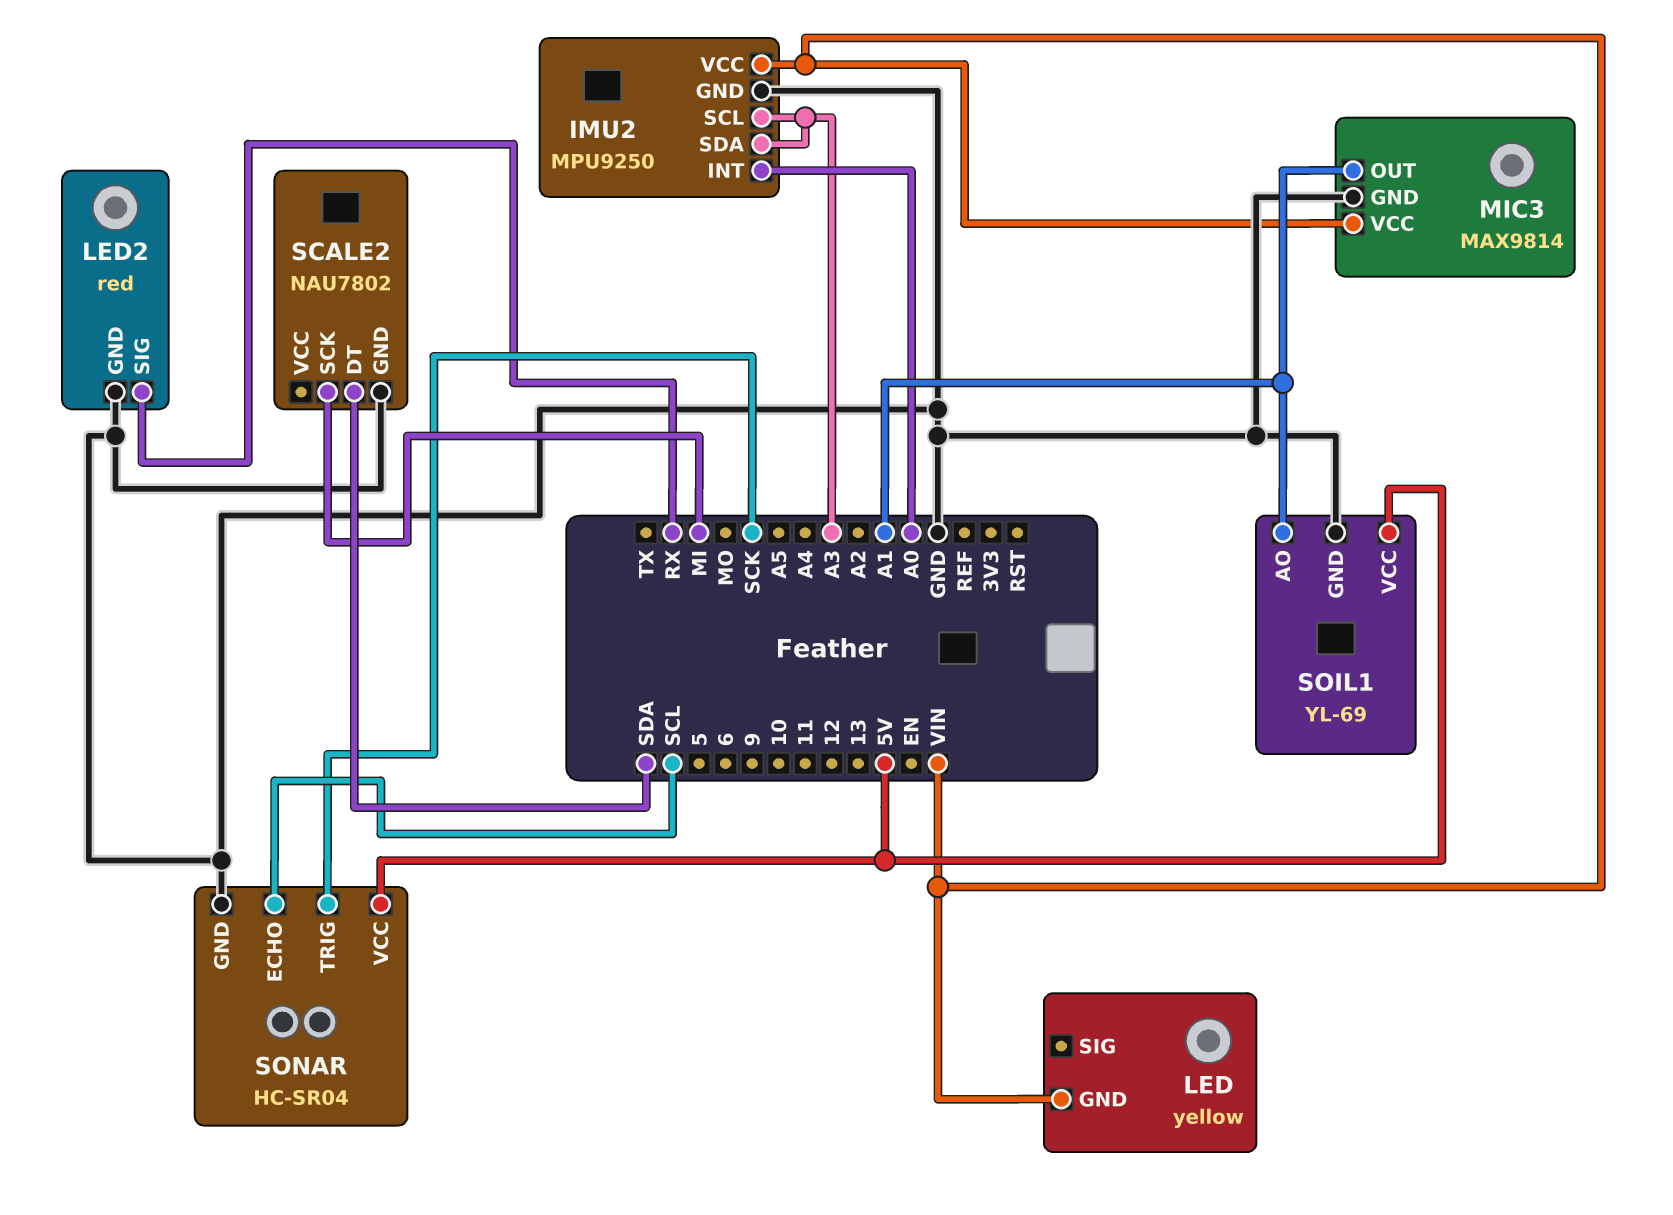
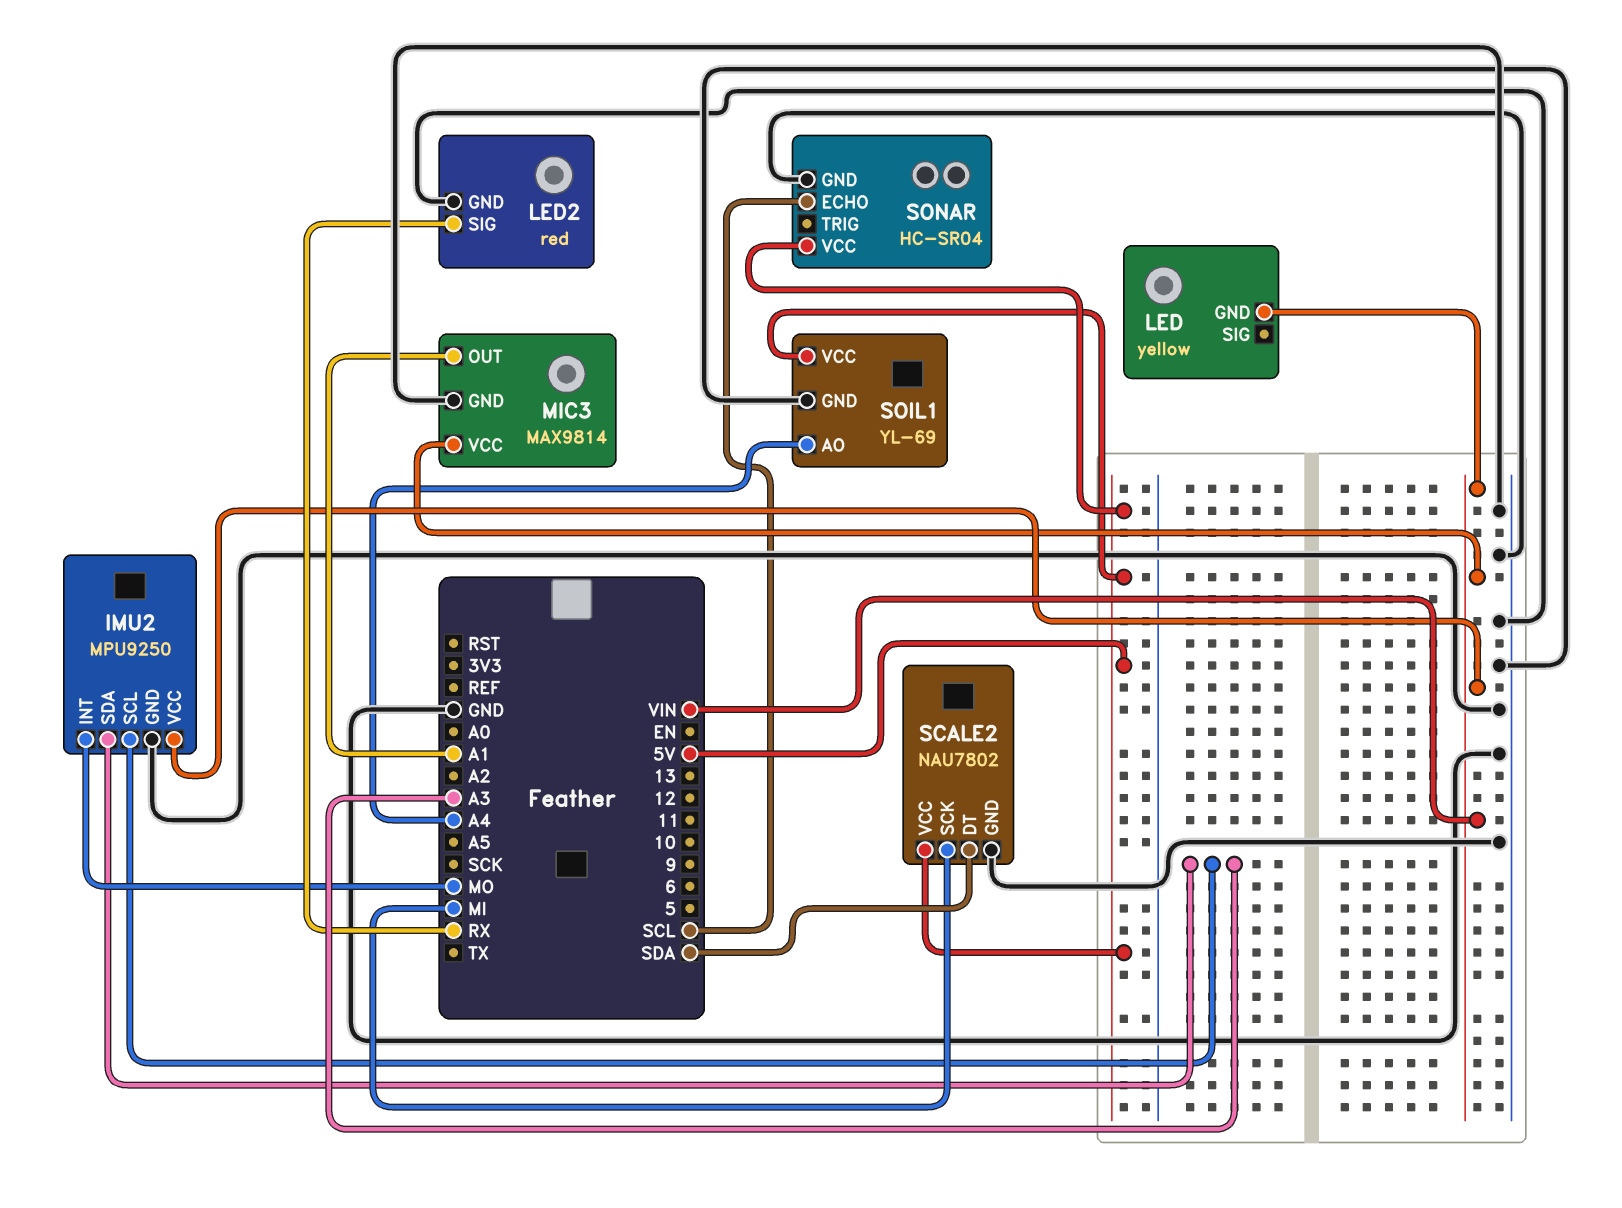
IMU2 pin INT: A0 -> MO
SCALE2 pin VCC: none -> 5V
SOIL1 pin AO: A1 -> A4
SONAR pin TRIG: SCK -> none

